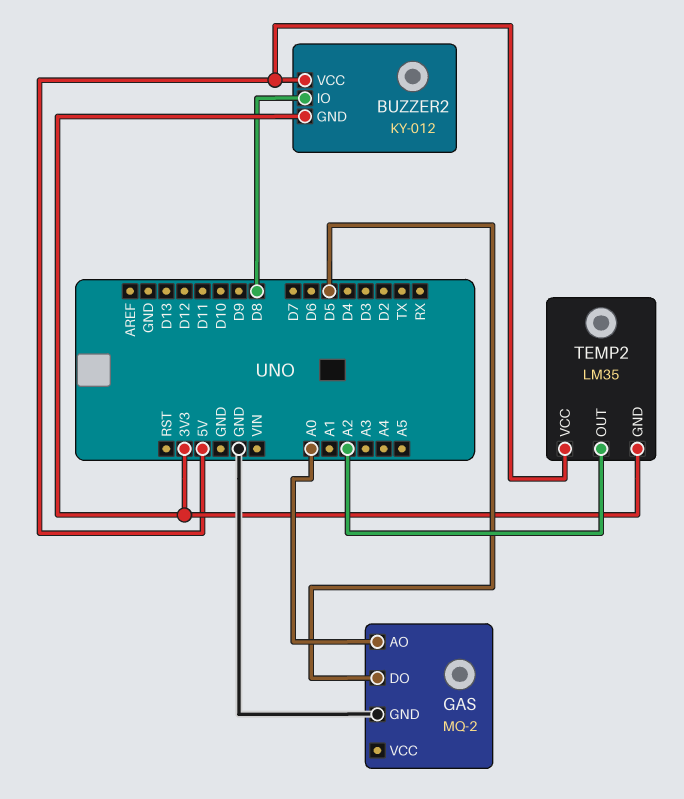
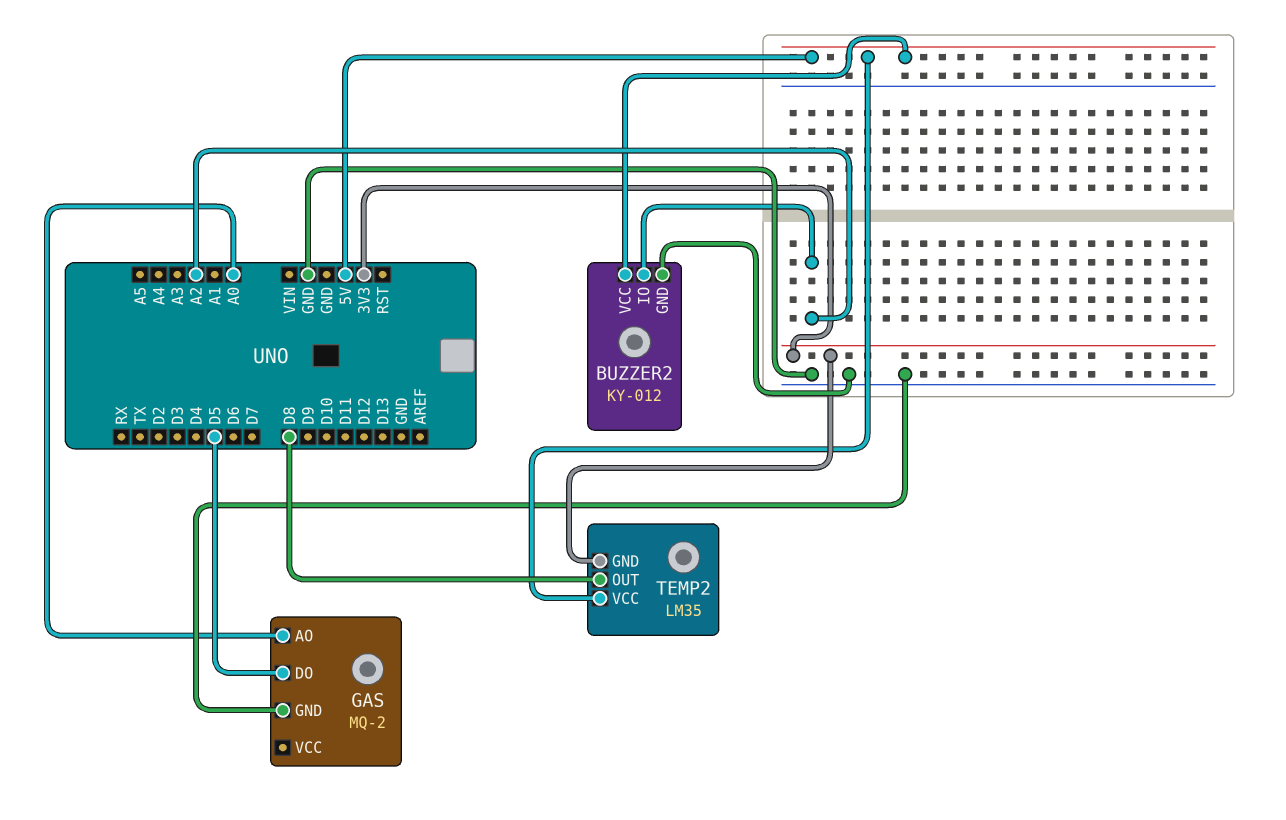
BUZZER2 pin GND: 3V3 -> GND
BUZZER2 pin IO: D8 -> A2
TEMP2 pin OUT: A2 -> D8

